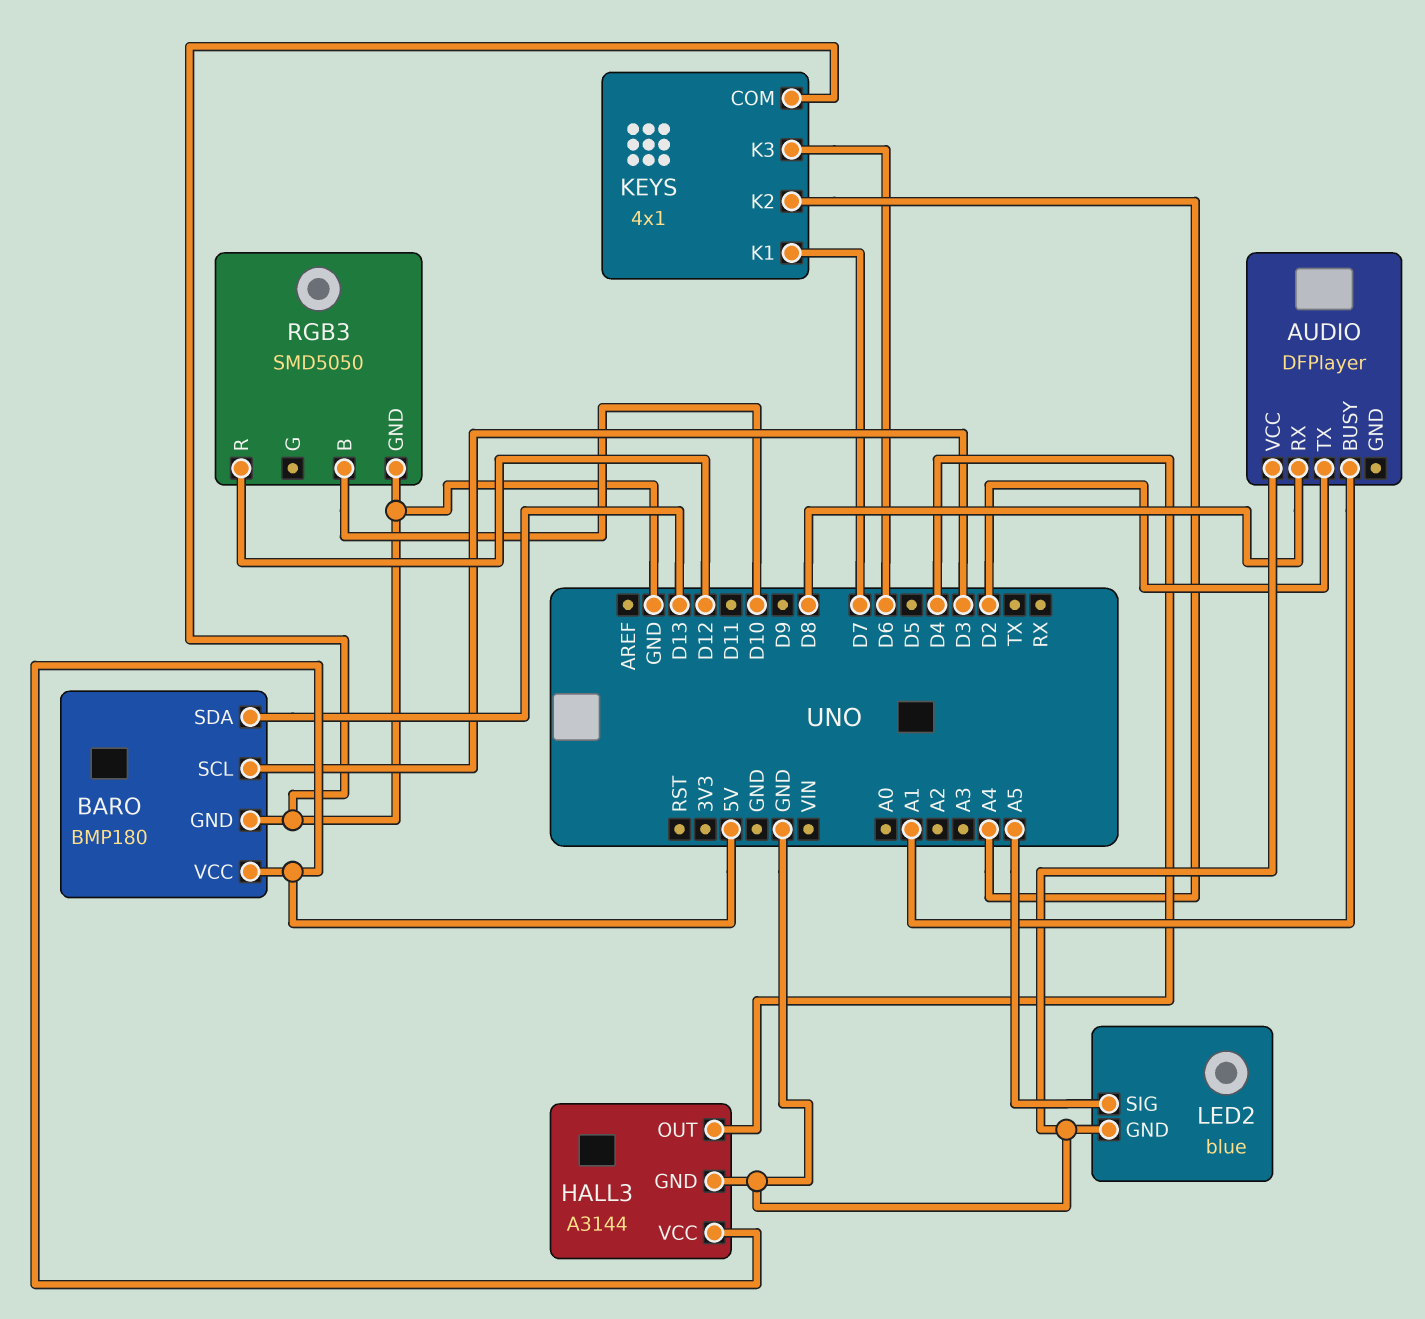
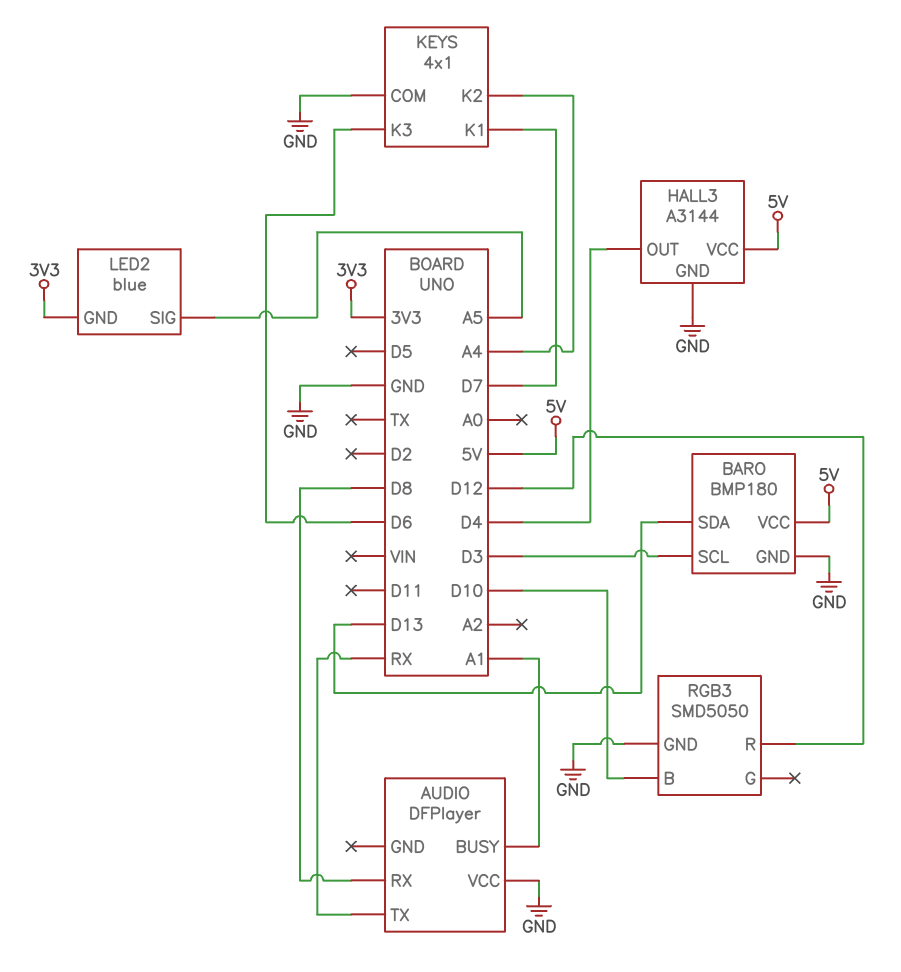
AUDIO pin TX: D2 -> RX
LED2 pin GND: GND -> 3V3

